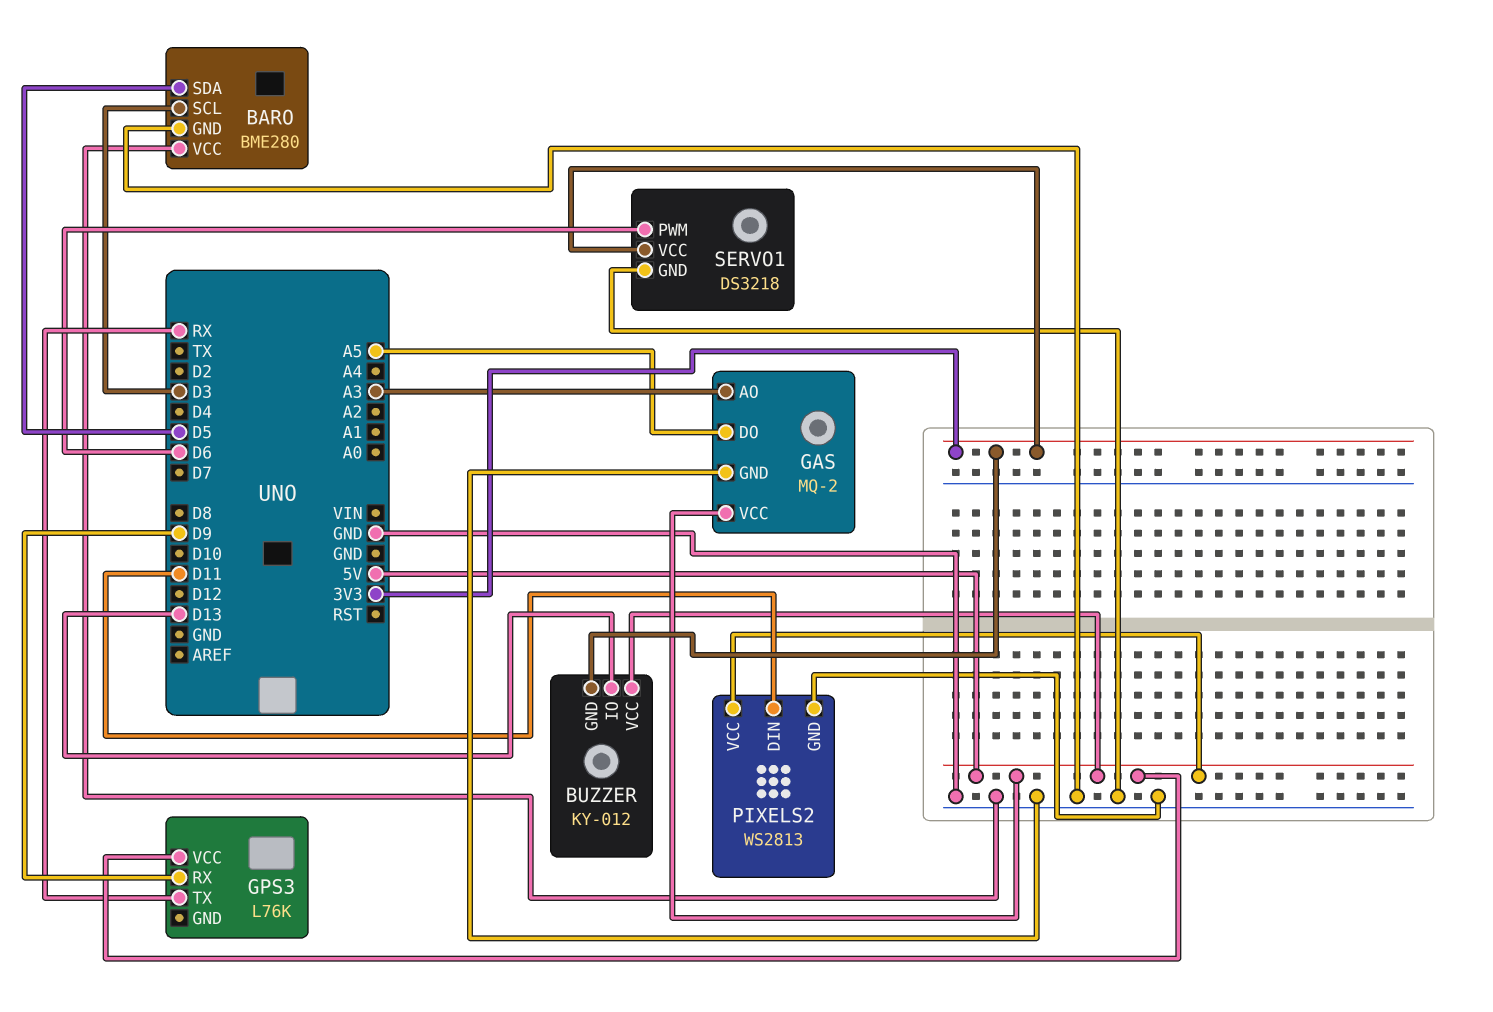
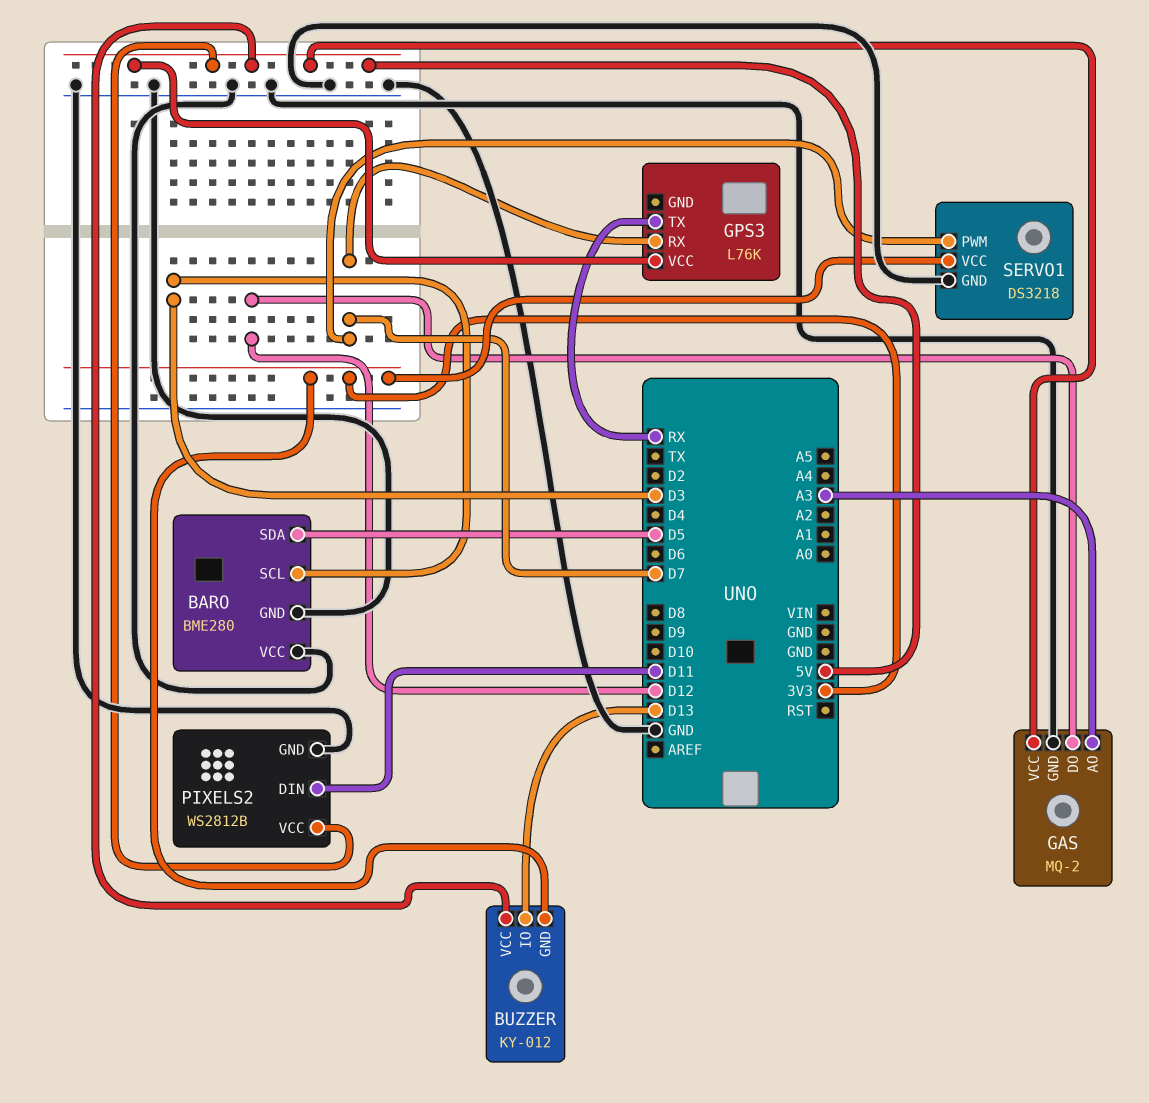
GAS pin DO: A5 -> D12
GPS3 pin RX: D9 -> D7
PIXELS2: WS2813 -> WS2812B
SERVO1 pin PWM: D6 -> D7

